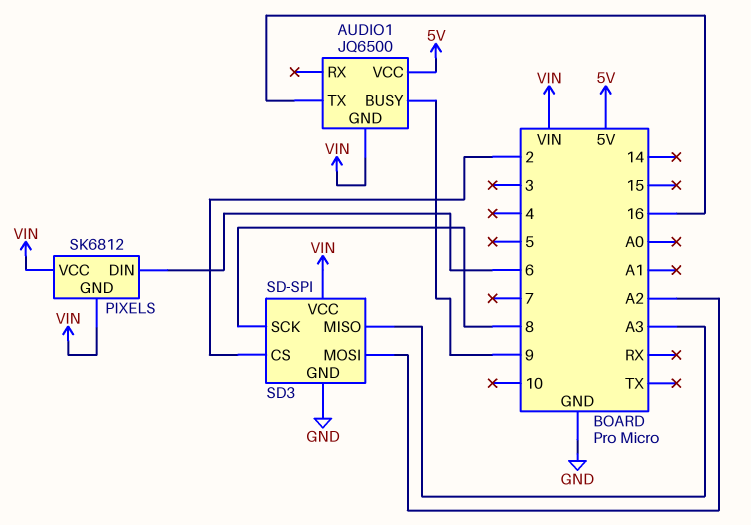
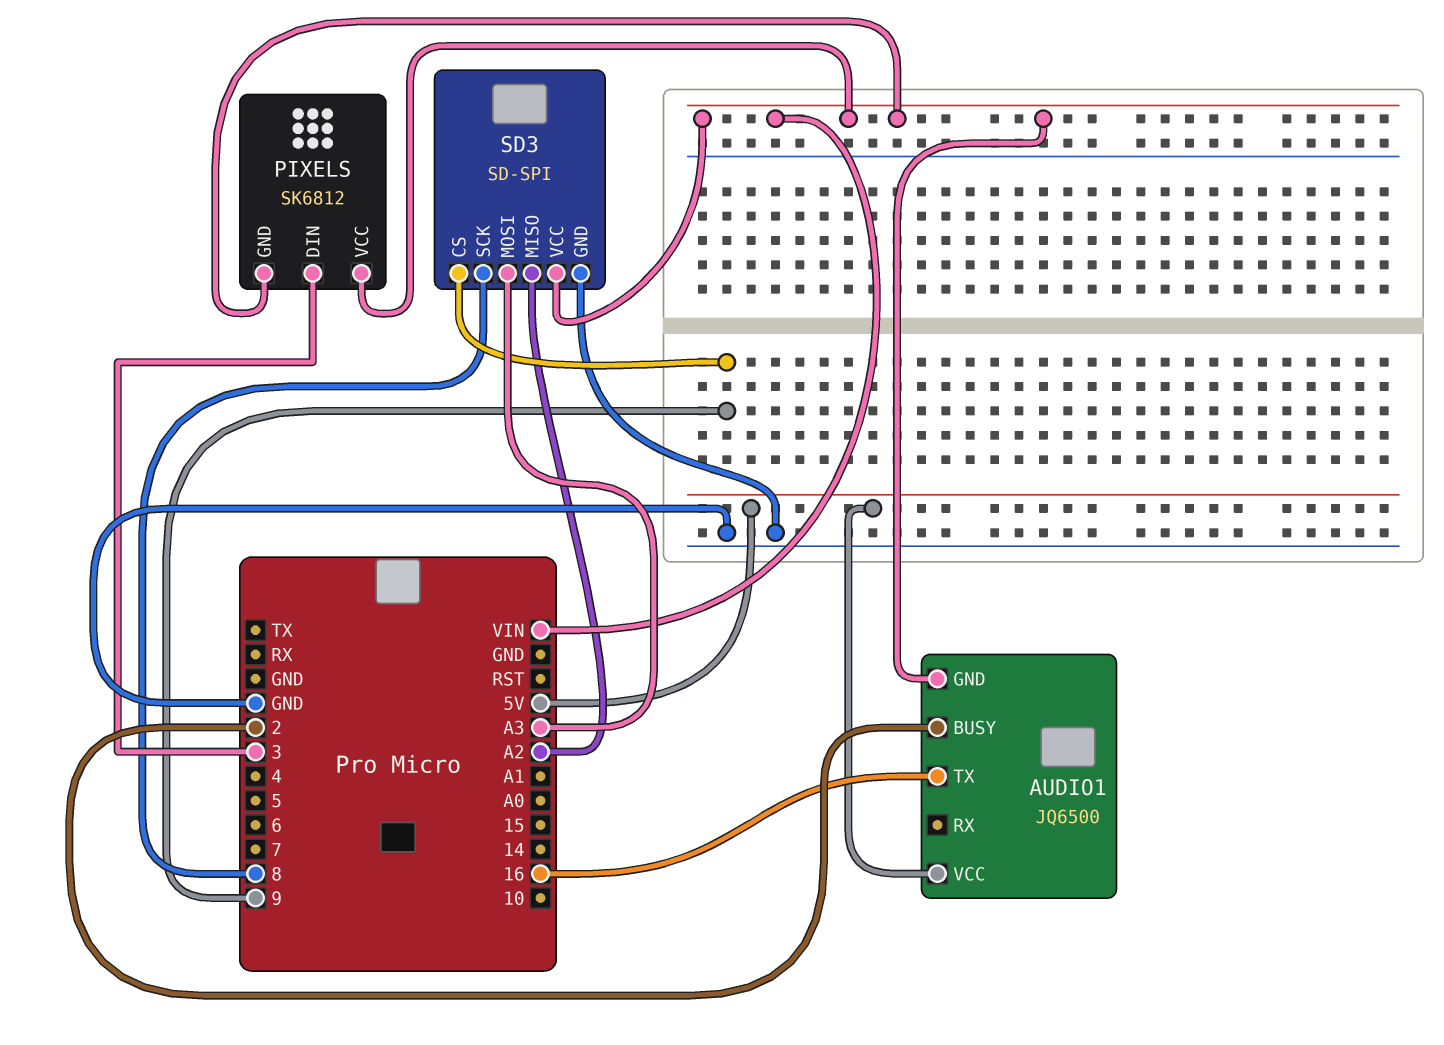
AUDIO1 pin BUSY: 9 -> 2
PIXELS pin DIN: 6 -> 3
SD3 pin CS: 2 -> 9
SD3 pin MISO: A3 -> A2
SD3 pin MOSI: A2 -> A3

